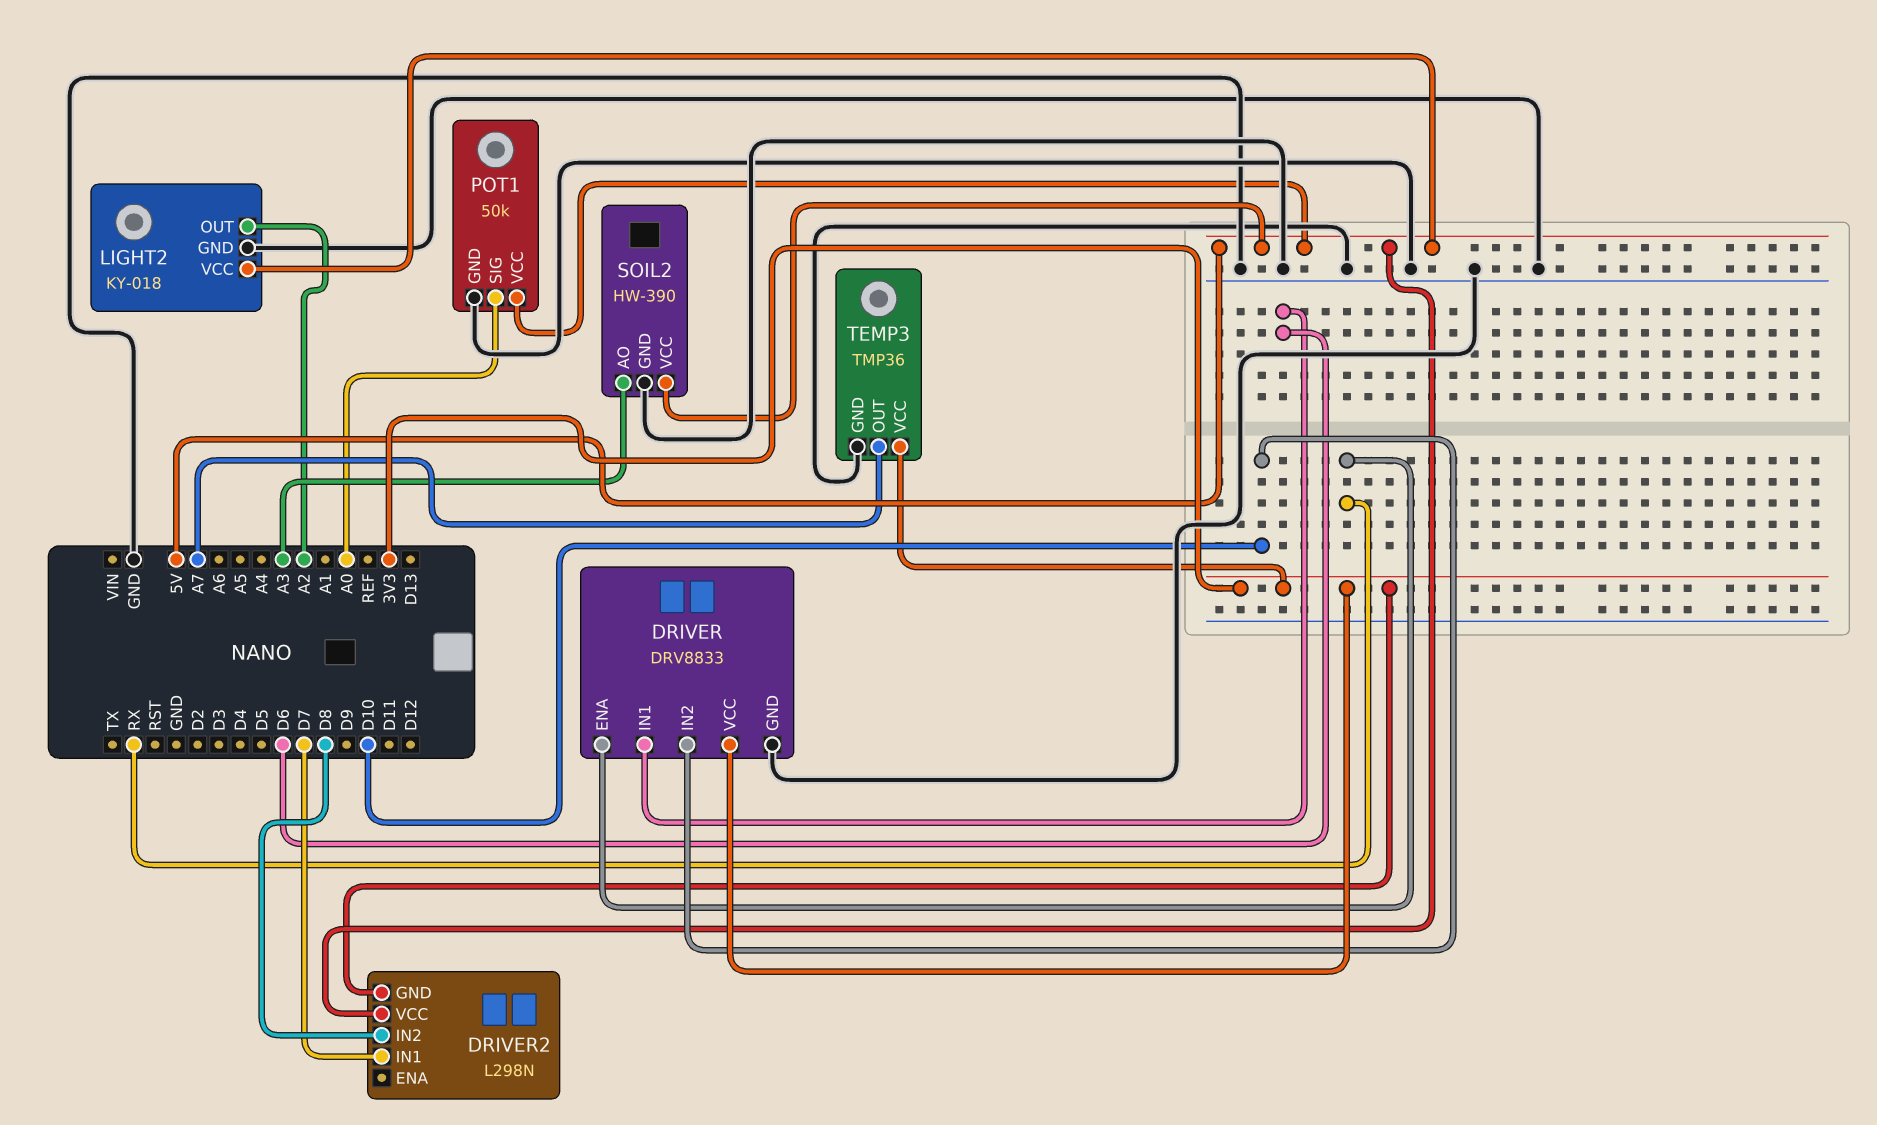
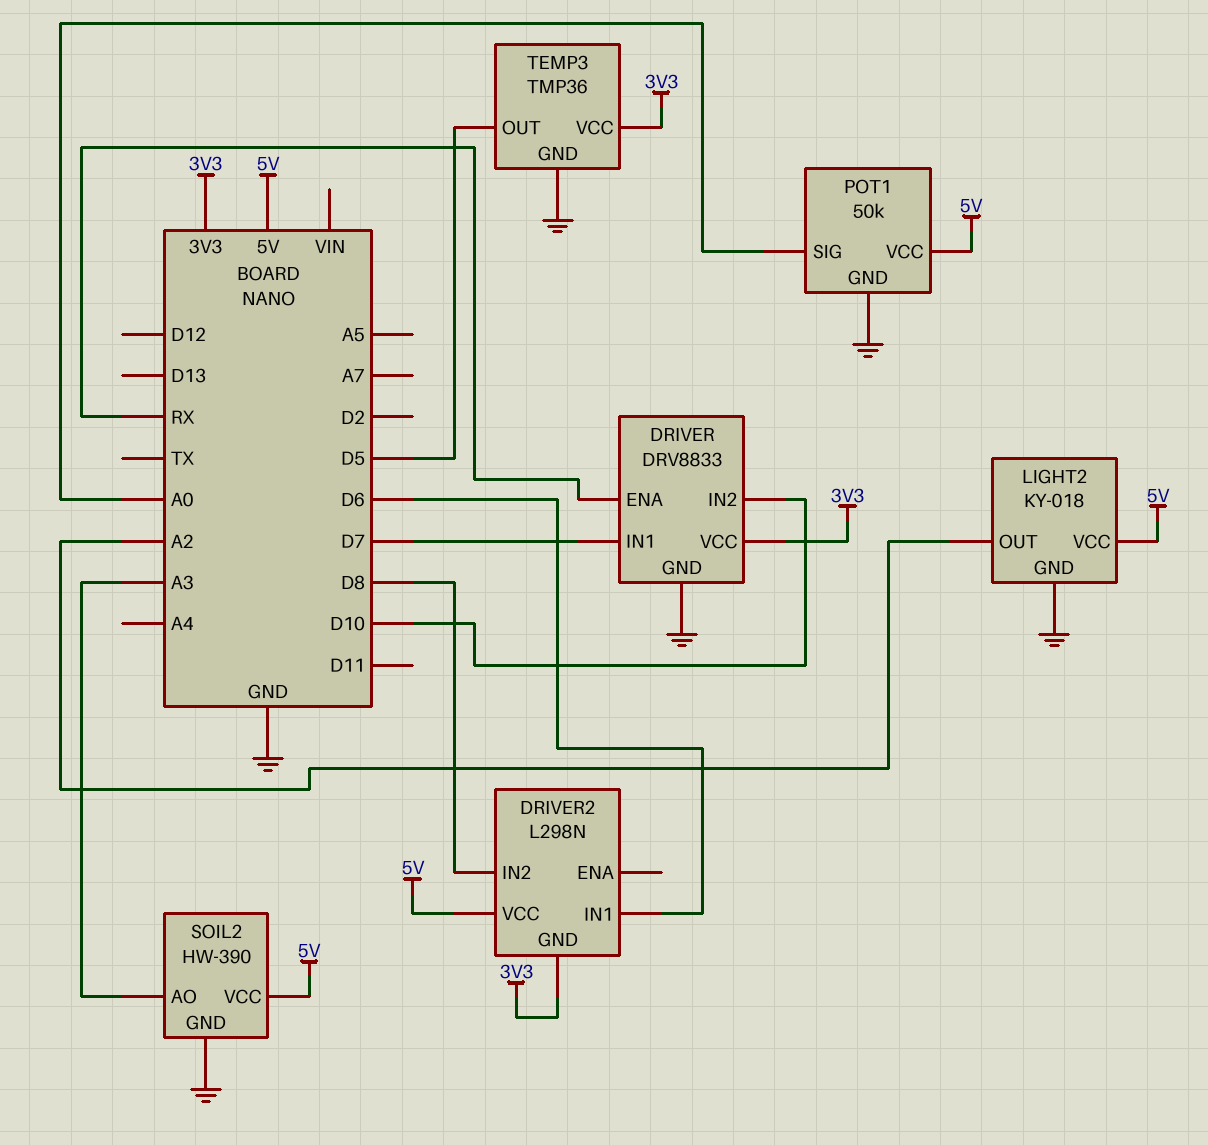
DRIVER pin IN1: D6 -> D7
DRIVER2 pin IN1: D7 -> D6
TEMP3 pin OUT: A7 -> D5

